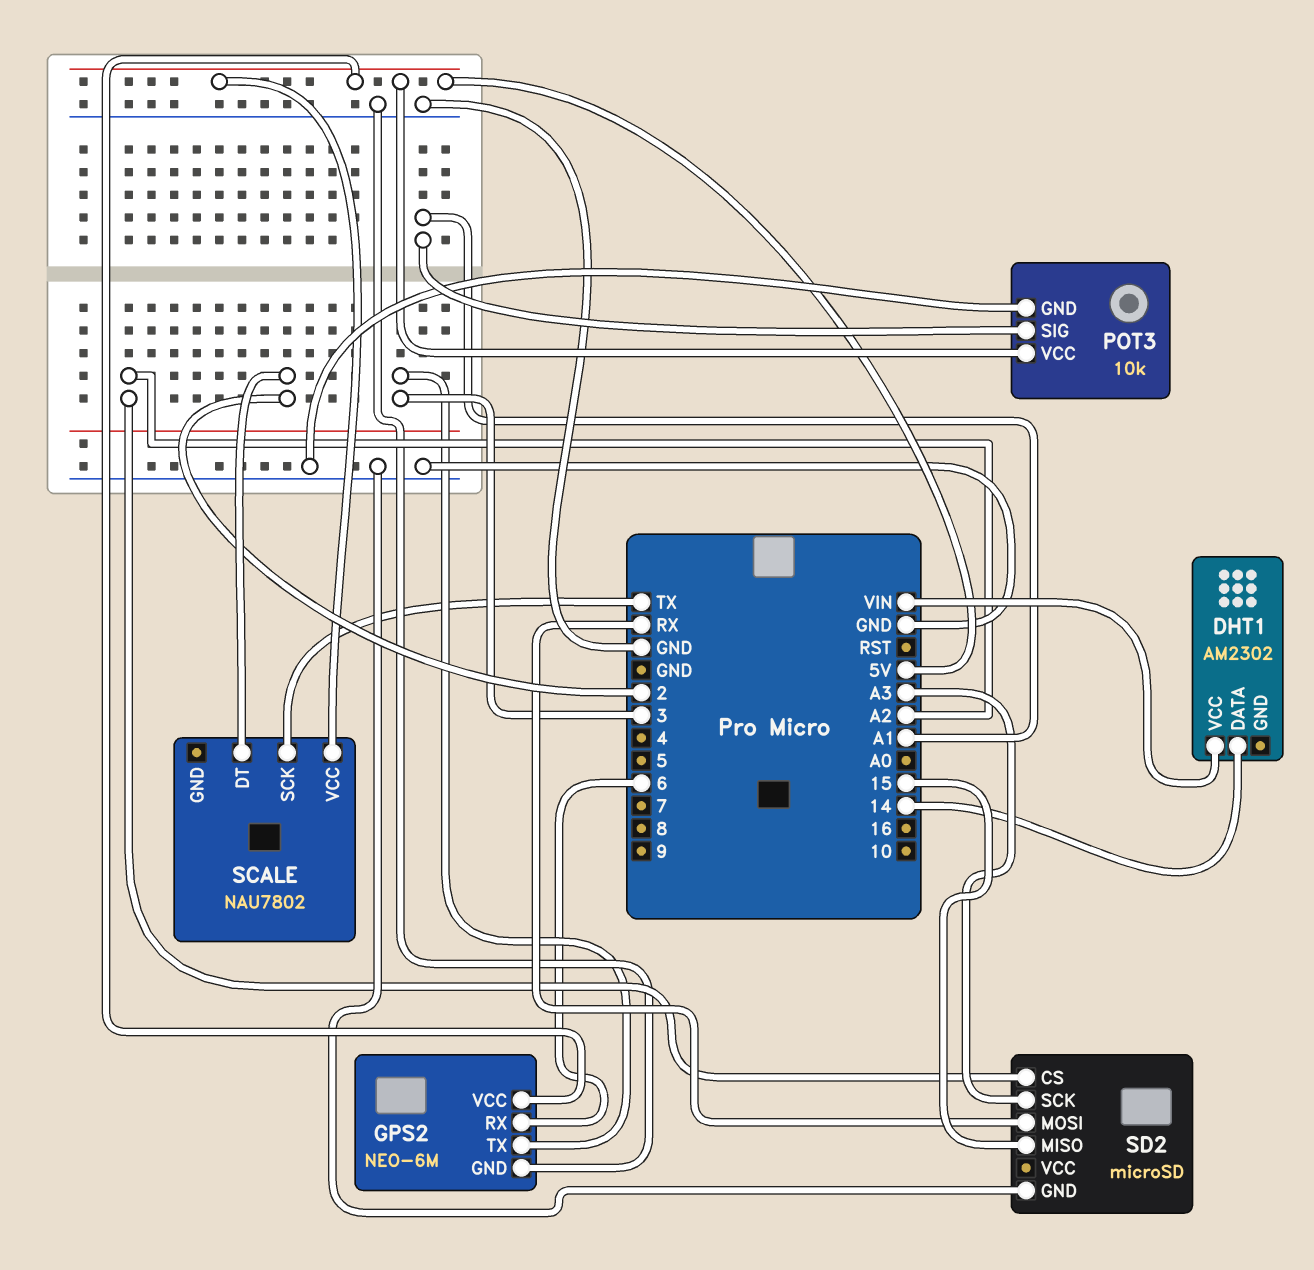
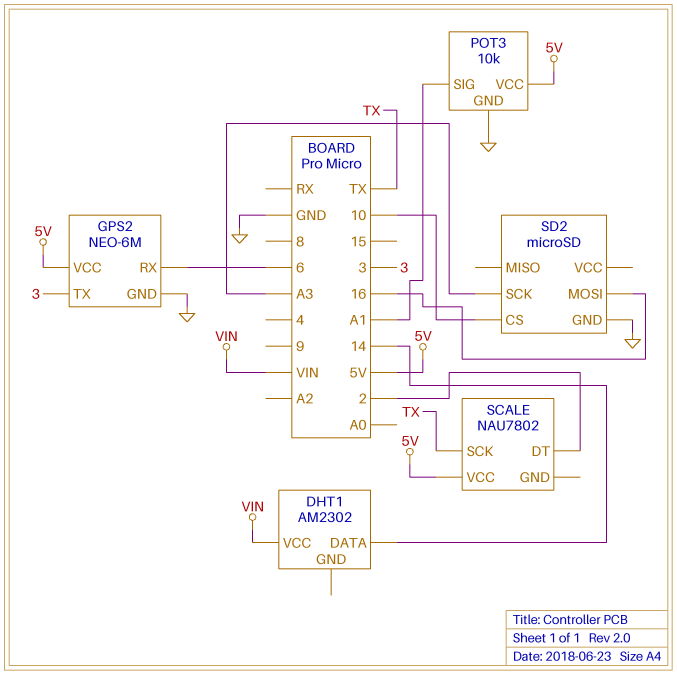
SD2 pin CS: A2 -> 10
SD2 pin MISO: 15 -> none
SD2 pin MOSI: RX -> 16

